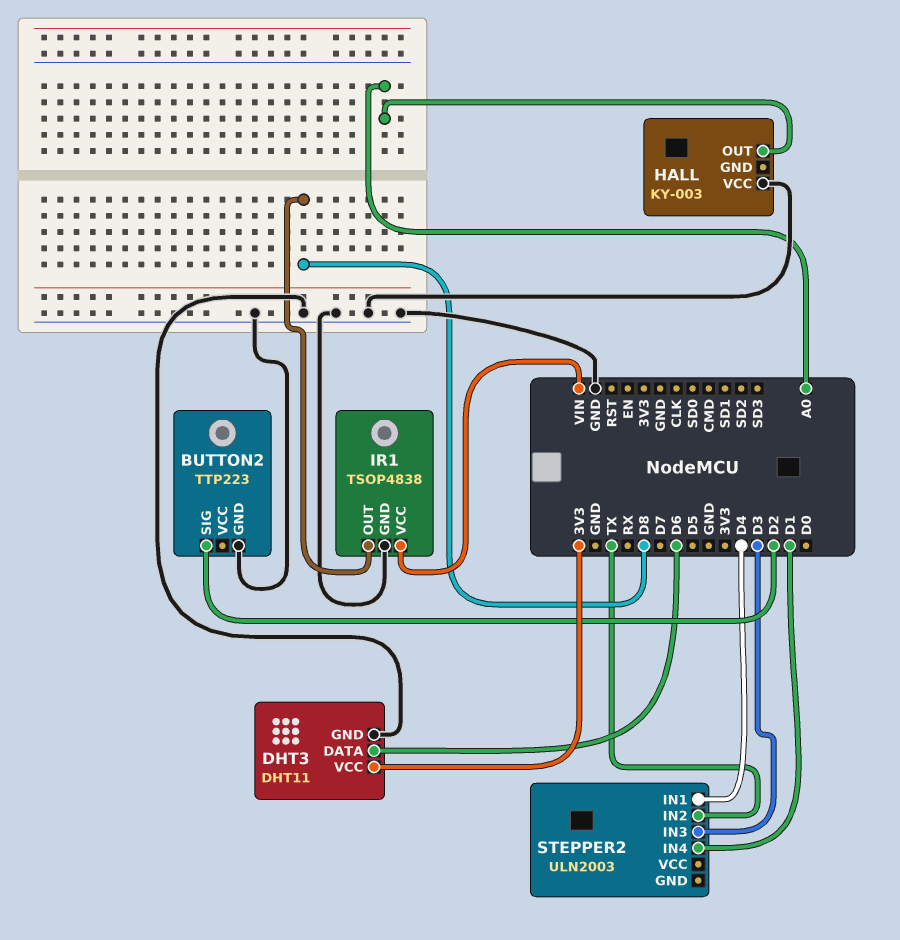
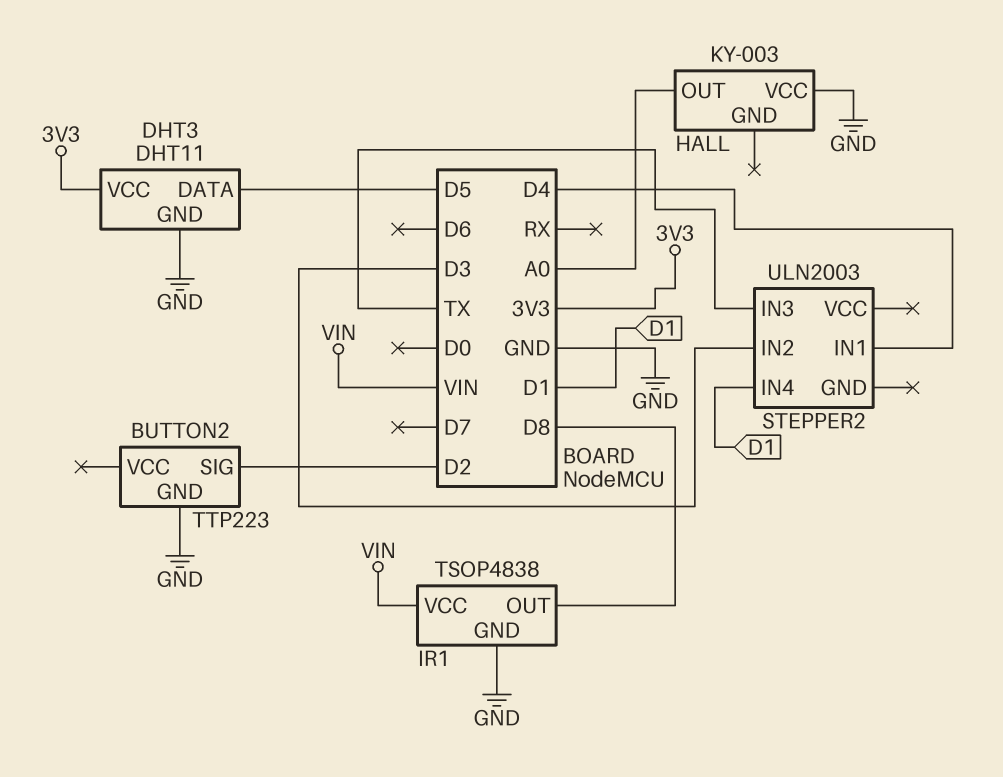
DHT3 pin DATA: D6 -> D5
STEPPER2 pin IN2: TX -> D3
STEPPER2 pin IN3: D3 -> TX

